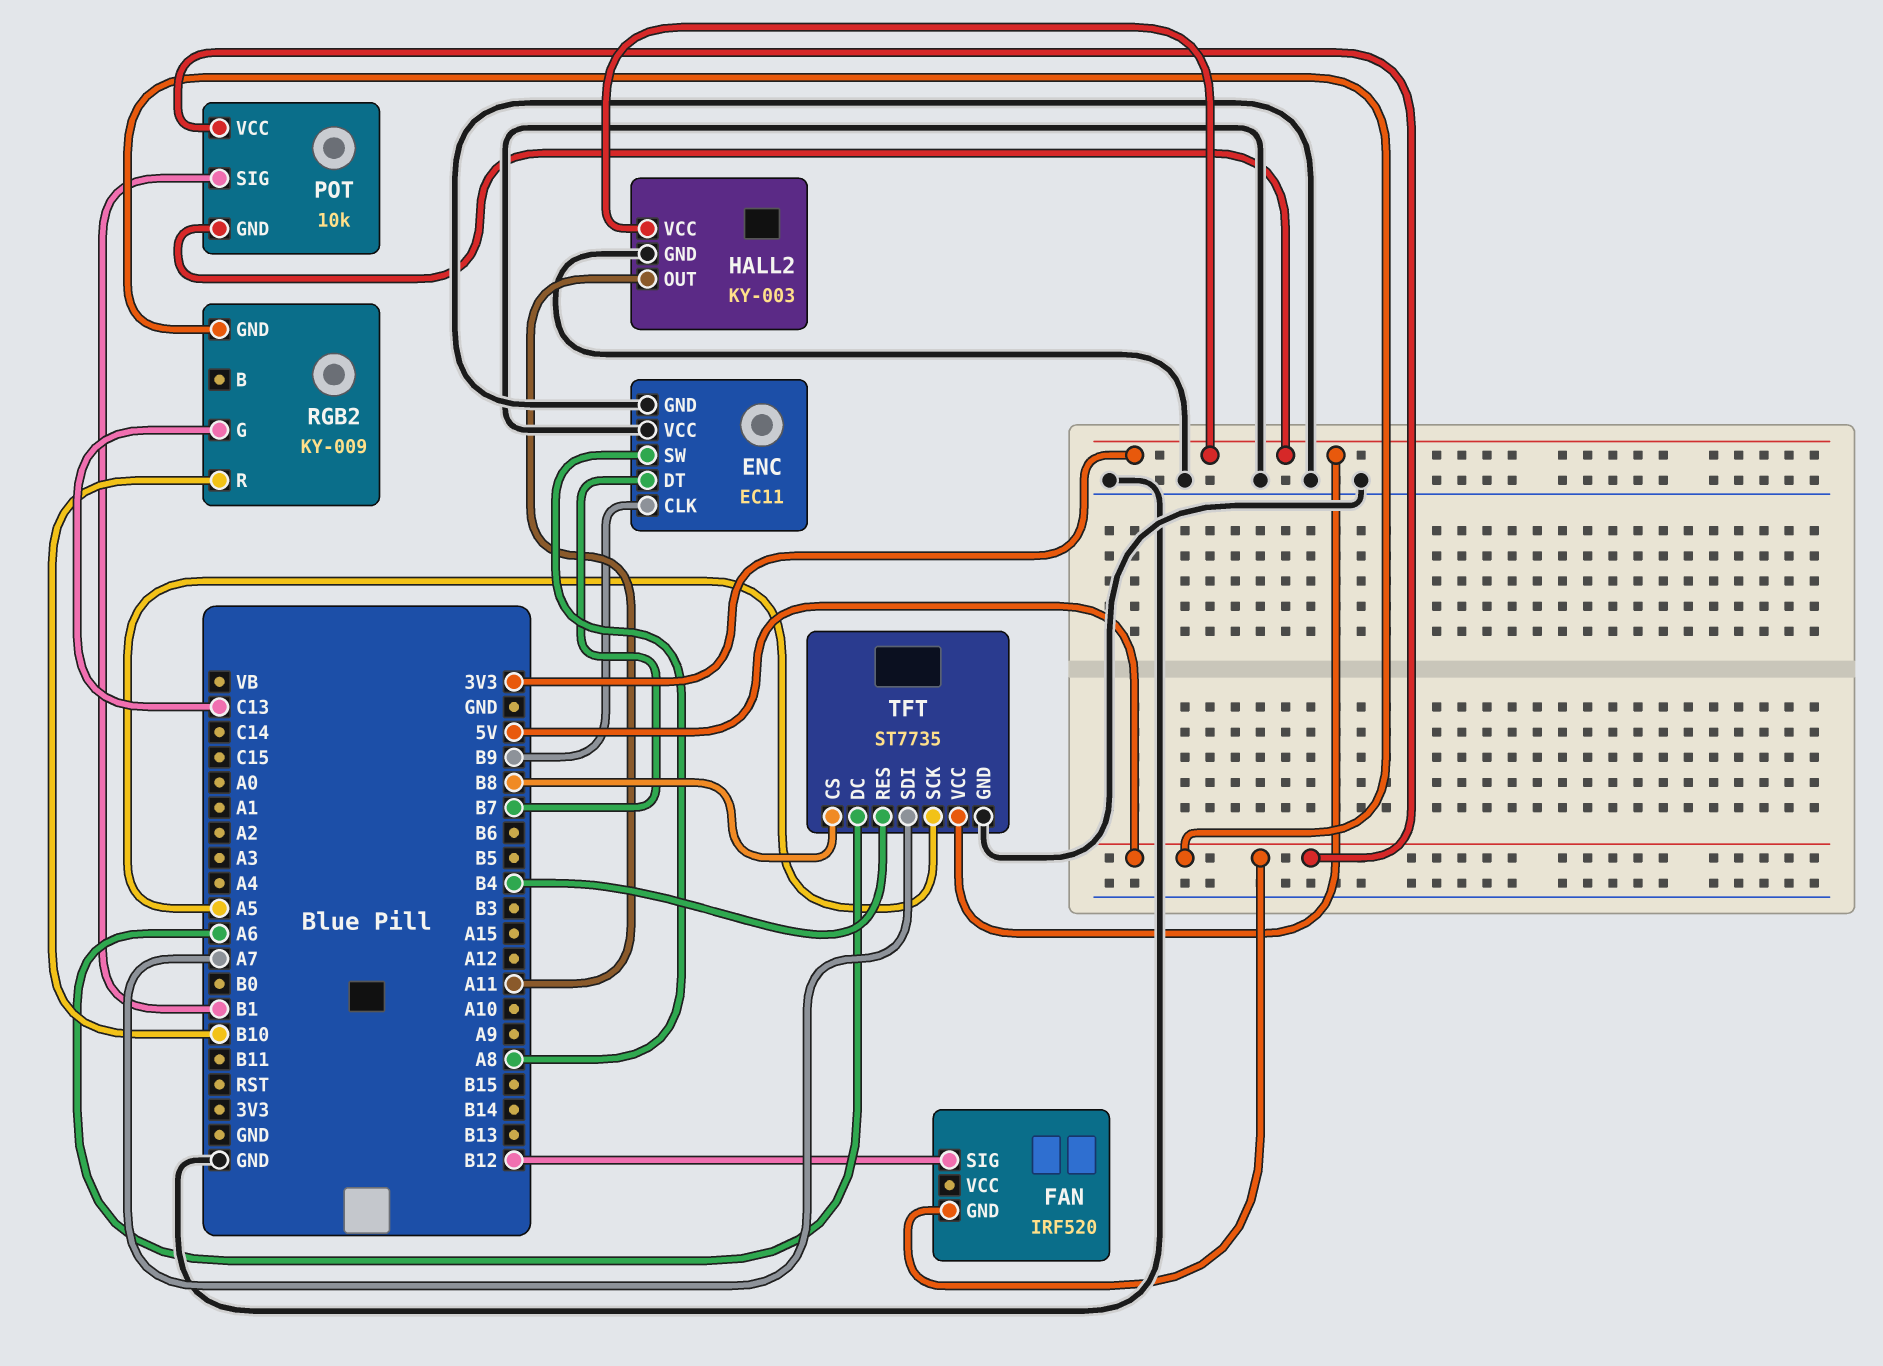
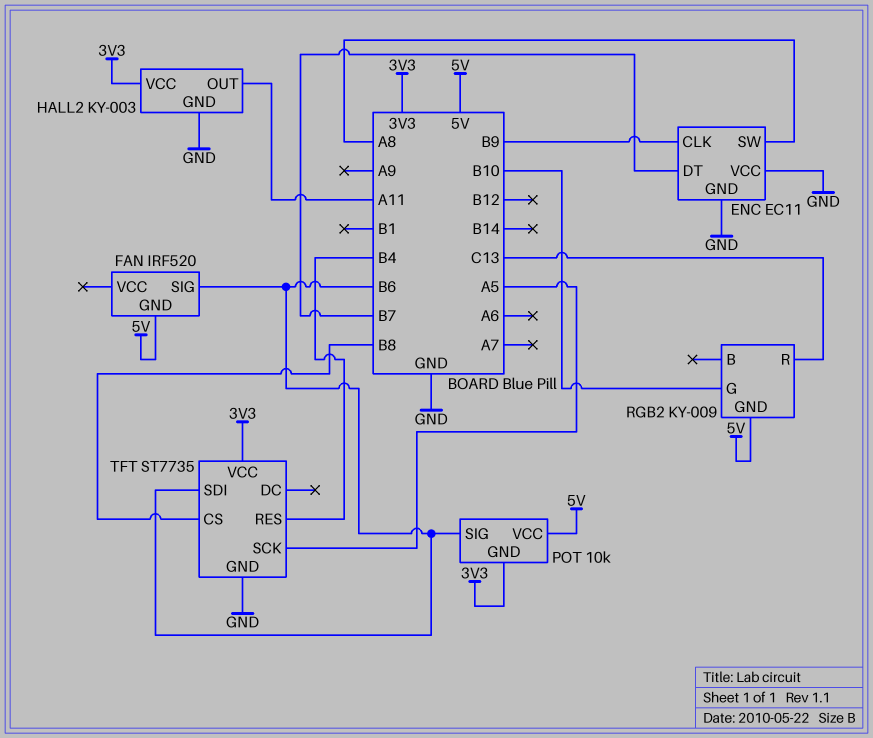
FAN pin SIG: B12 -> B6
POT pin SIG: B1 -> B6
RGB2 pin G: C13 -> B10
RGB2 pin R: B10 -> C13
TFT pin DC: A6 -> none
TFT pin SDI: A7 -> B6

